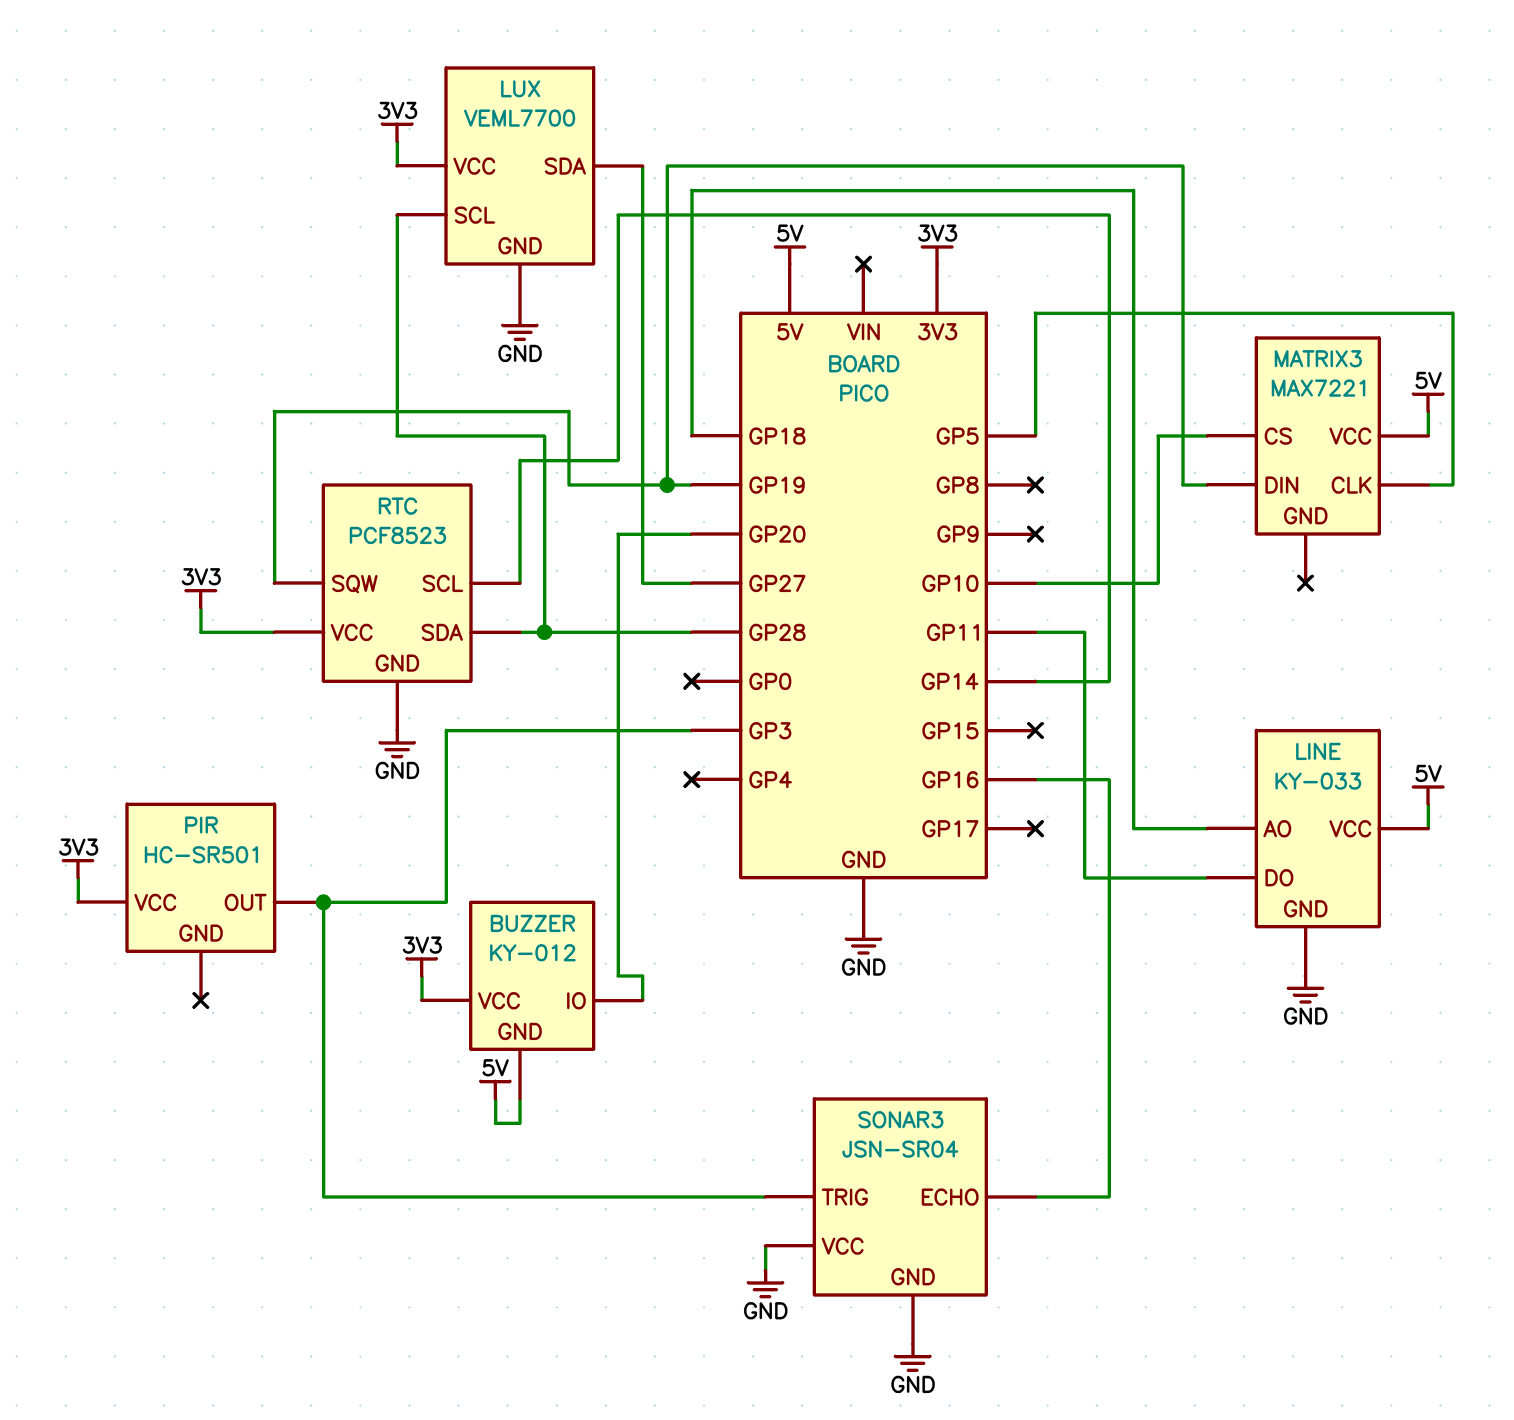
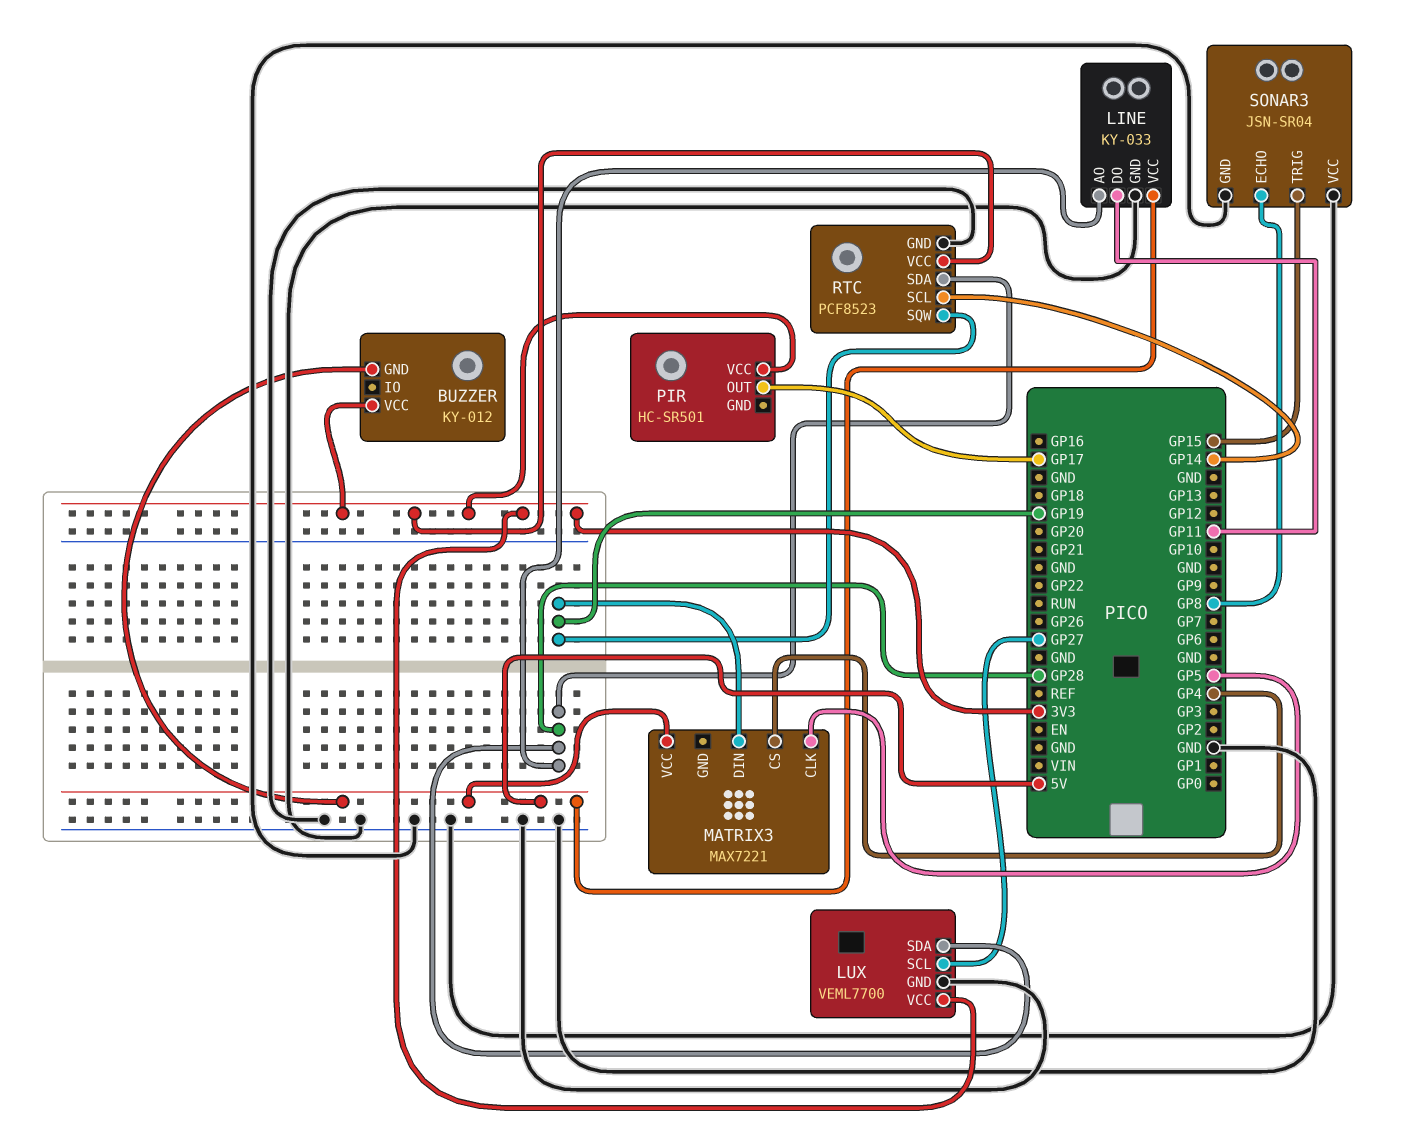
BUZZER pin IO: GP20 -> none
LINE pin AO: GP18 -> GP28
LUX pin SCL: GP28 -> GP27
LUX pin SDA: GP27 -> GP28
MATRIX3 pin CS: GP10 -> GP4
PIR pin OUT: GP3 -> GP17
SONAR3 pin ECHO: GP16 -> GP8
SONAR3 pin TRIG: GP3 -> GP15

